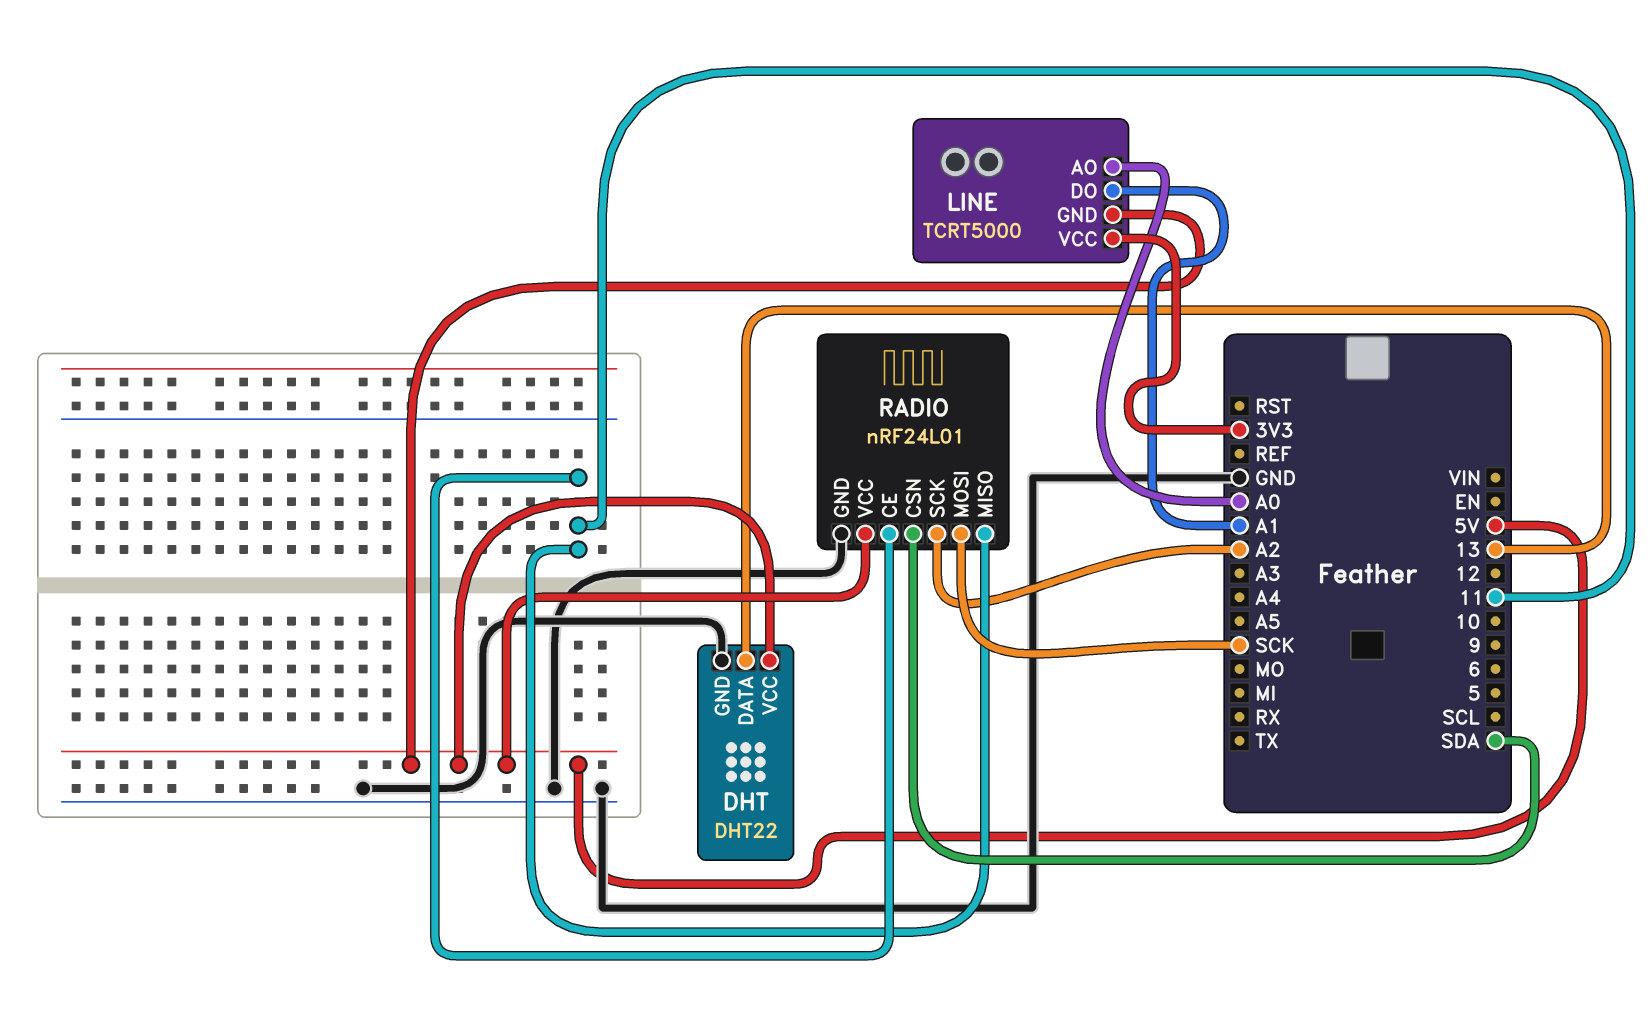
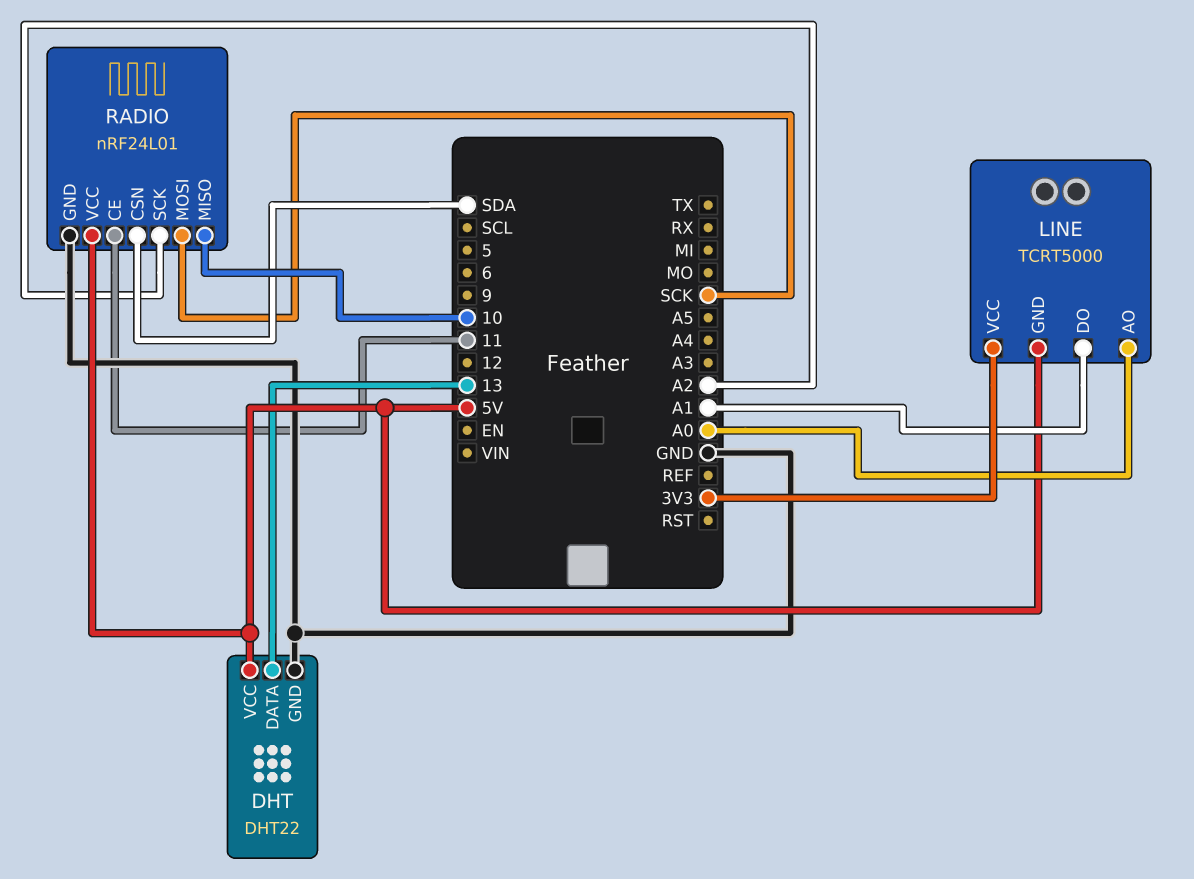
RADIO pin MISO: 11 -> 10

